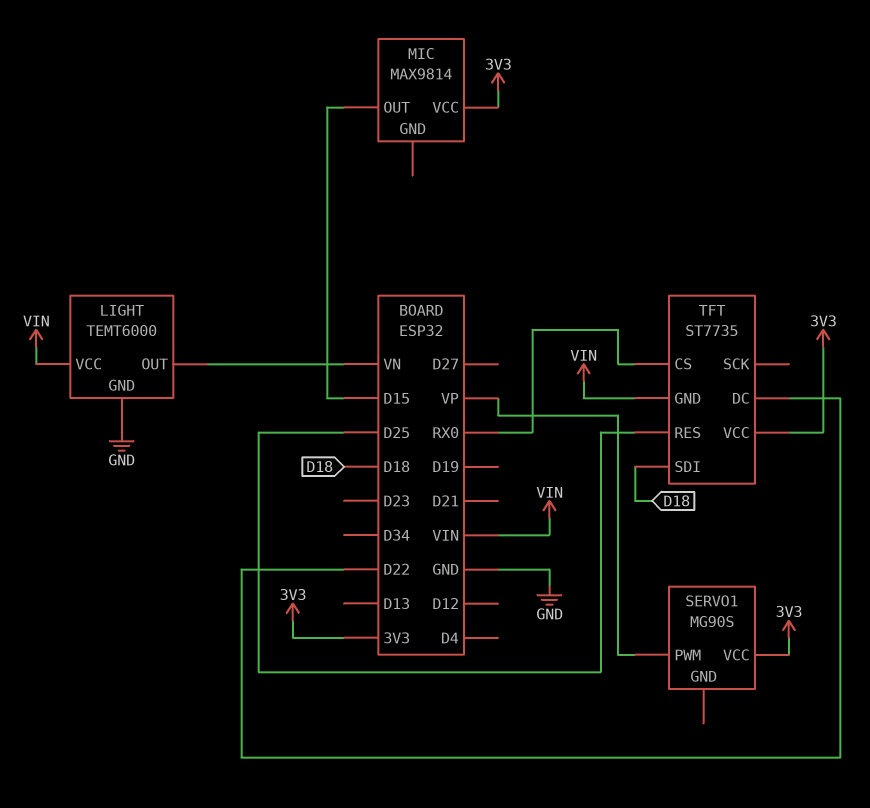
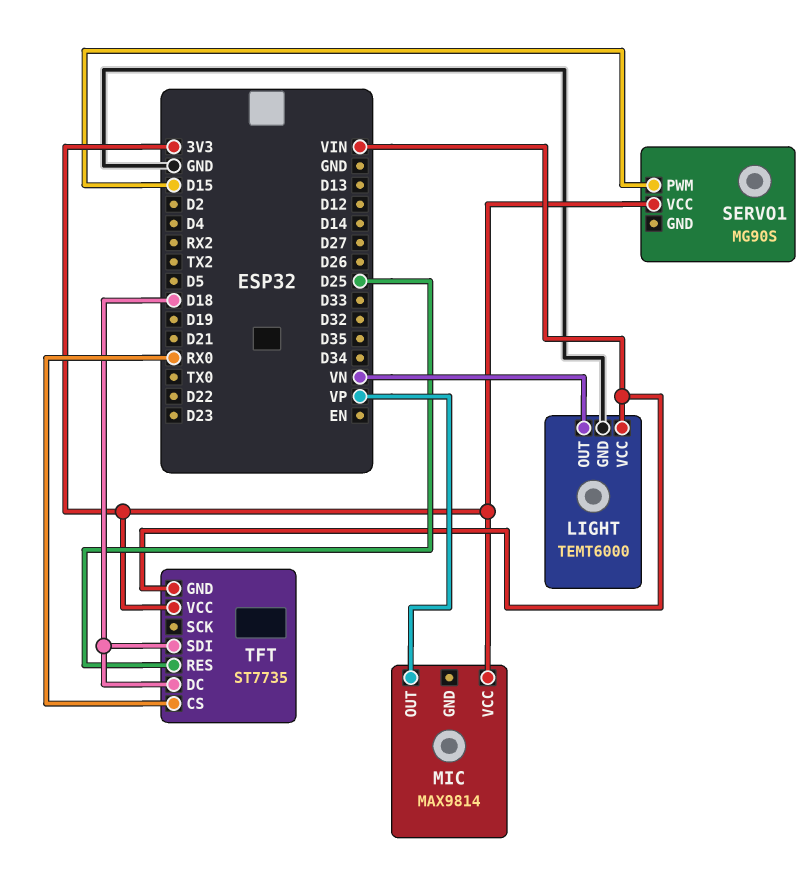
MIC pin OUT: D15 -> VP
SERVO1 pin PWM: VP -> D15
TFT pin DC: D22 -> D18

